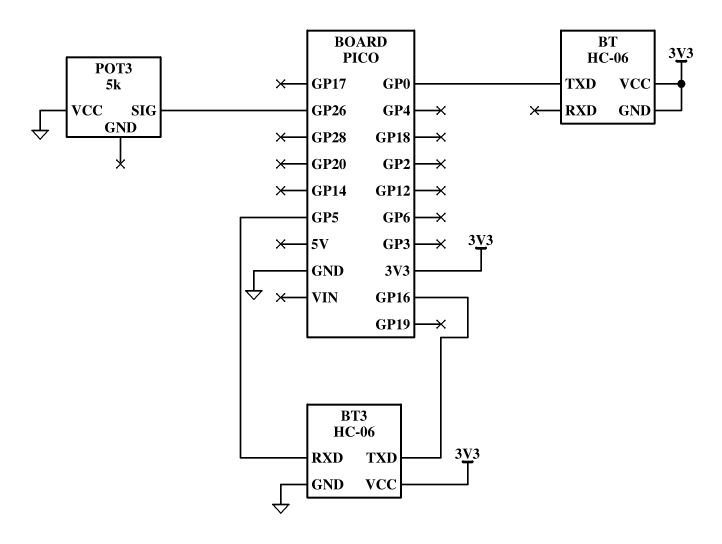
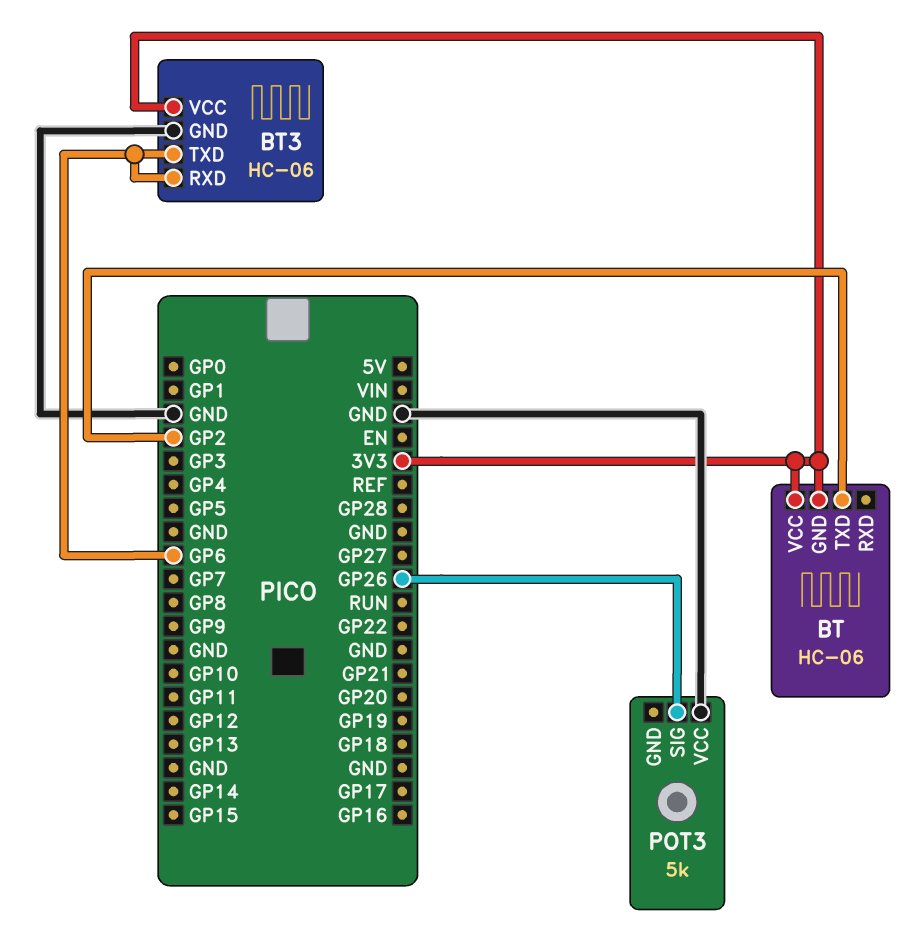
BT pin TXD: GP0 -> GP2
BT3 pin RXD: GP5 -> GP6
BT3 pin TXD: GP16 -> GP6

